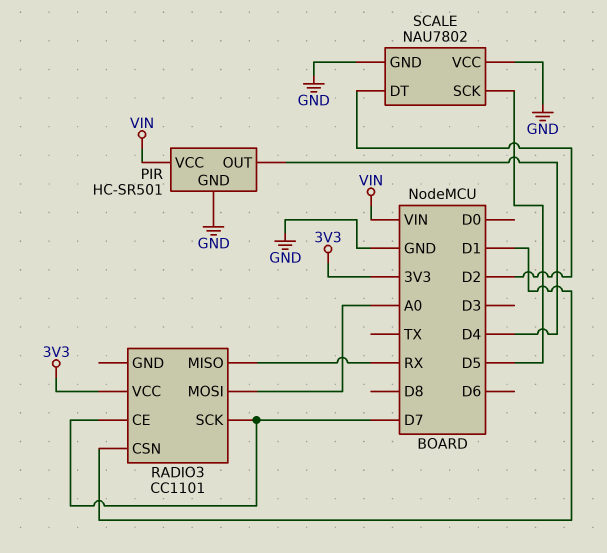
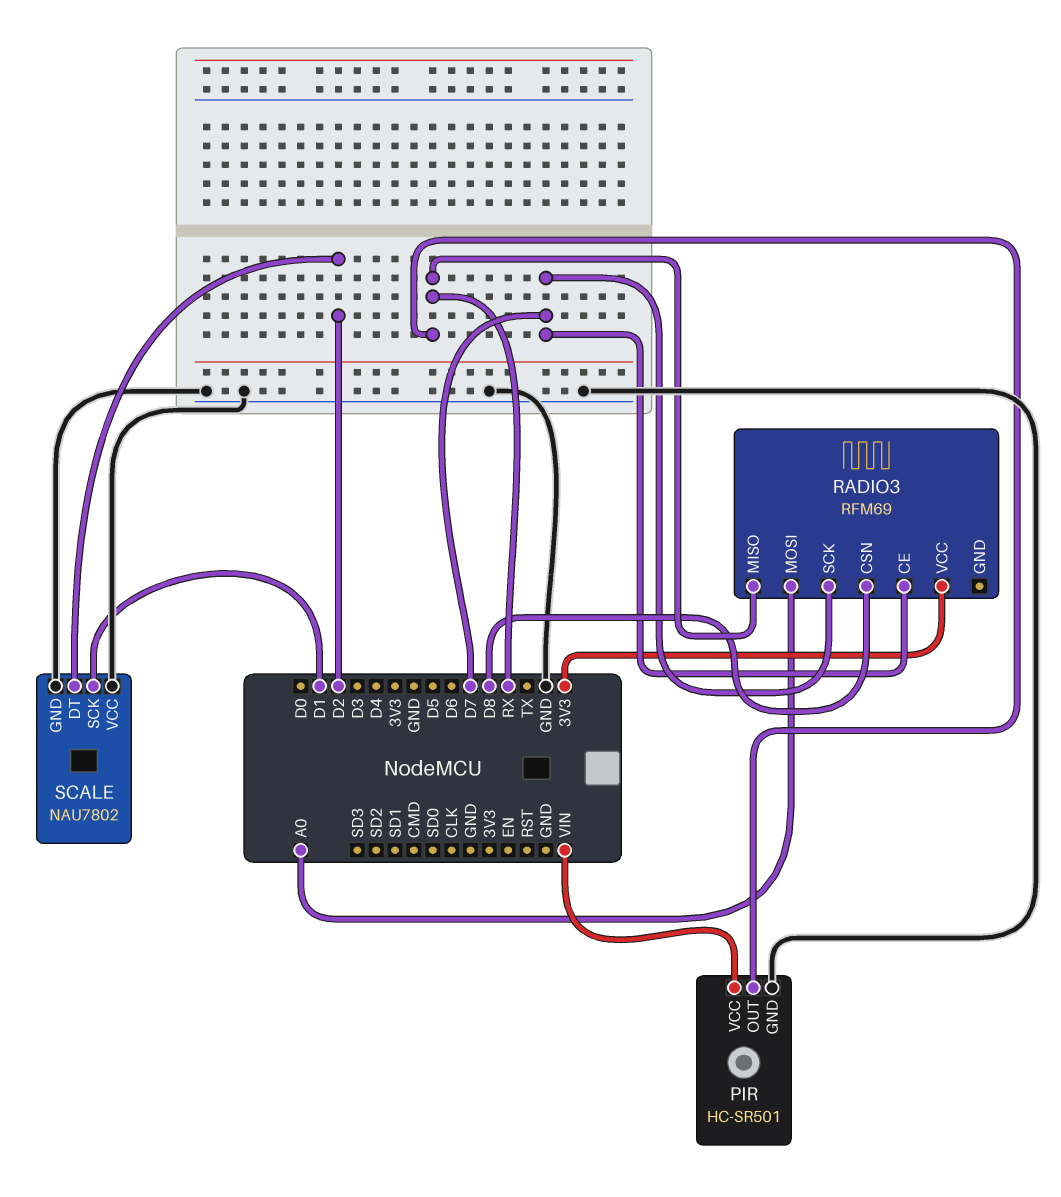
PIR pin OUT: D4 -> RX
RADIO3: CC1101 -> RFM69
RADIO3 pin CSN: D1 -> D8
SCALE pin SCK: D5 -> D1

